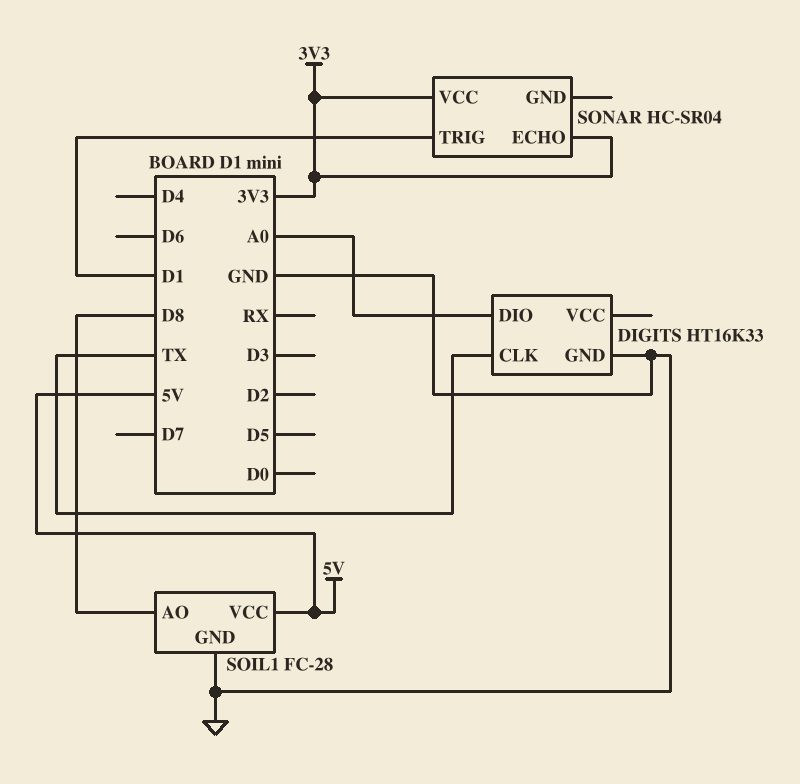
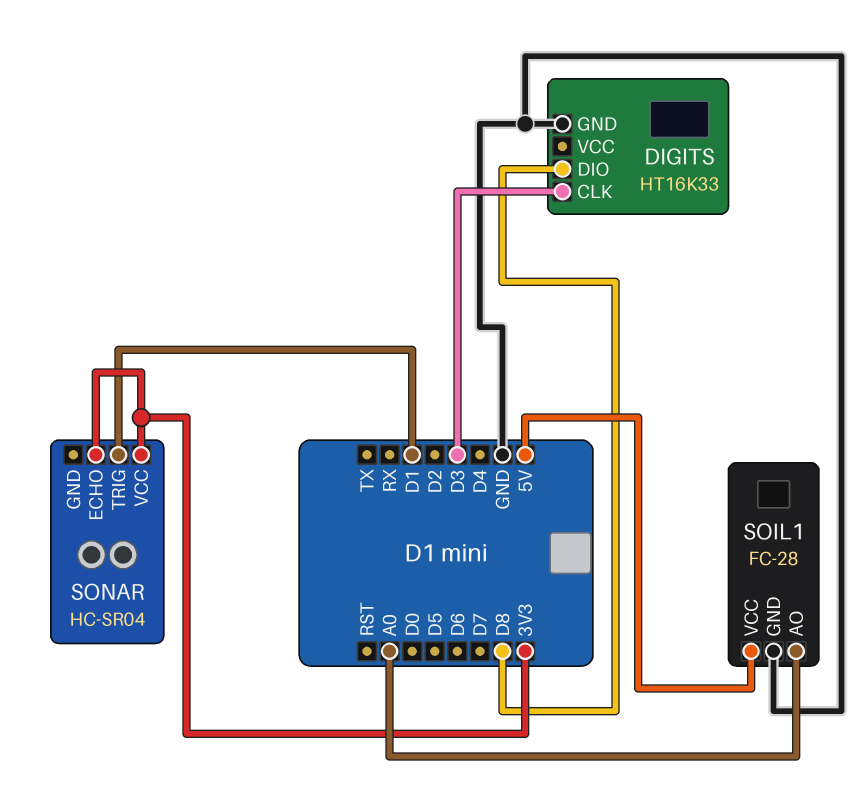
DIGITS pin CLK: TX -> D3
DIGITS pin DIO: A0 -> D8
SOIL1 pin AO: D8 -> A0

